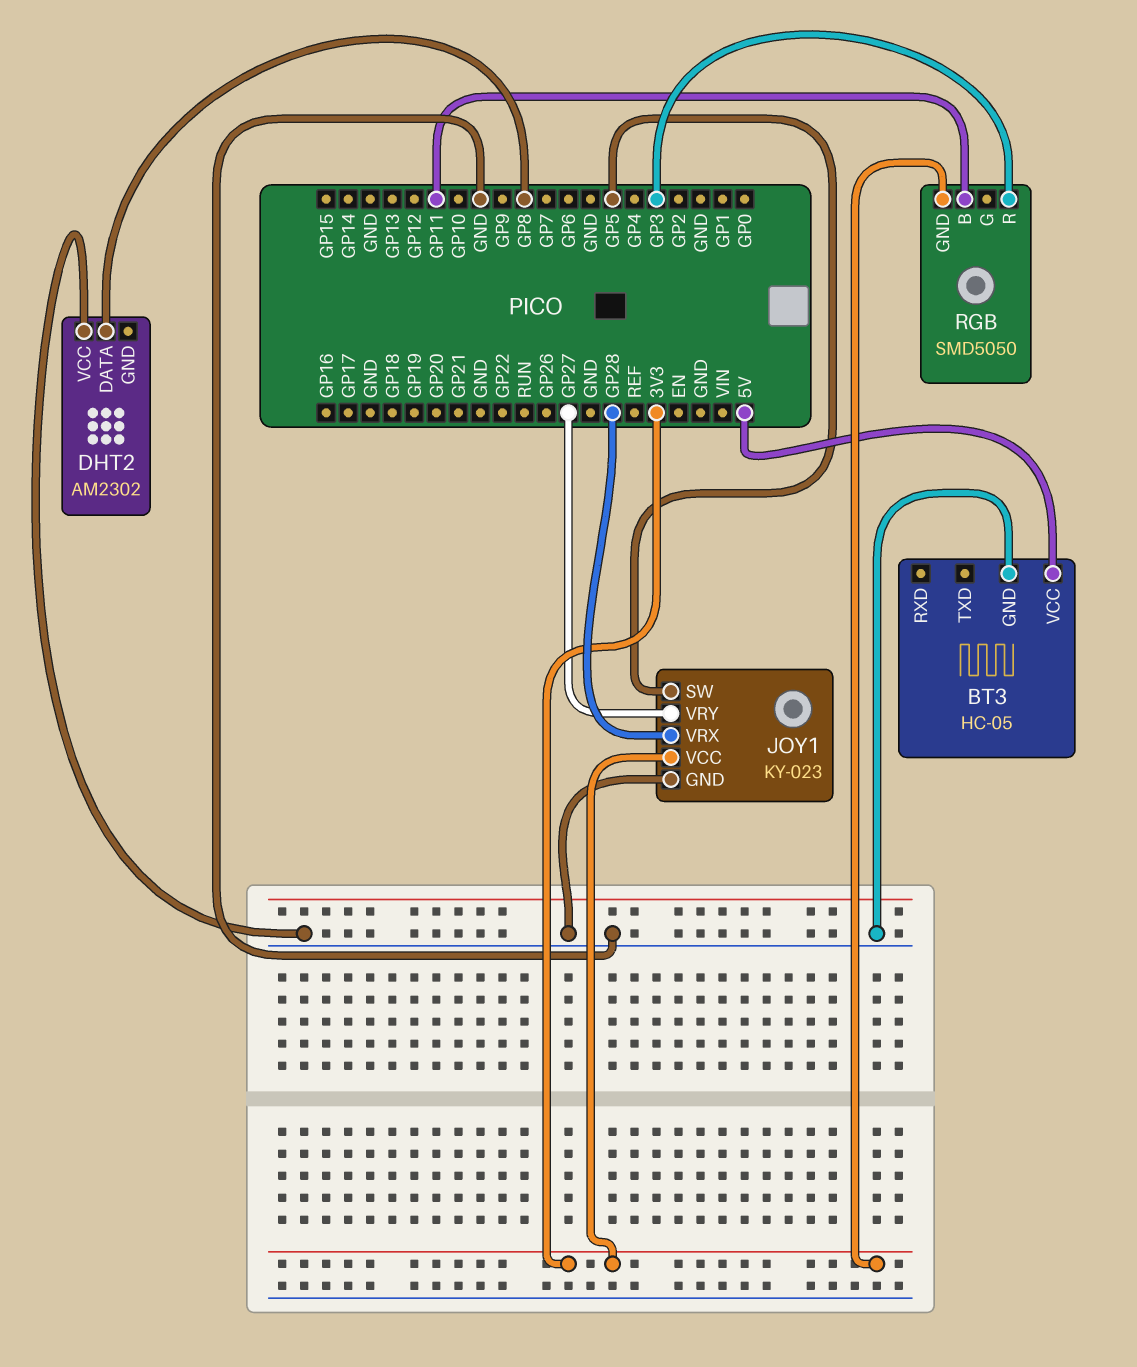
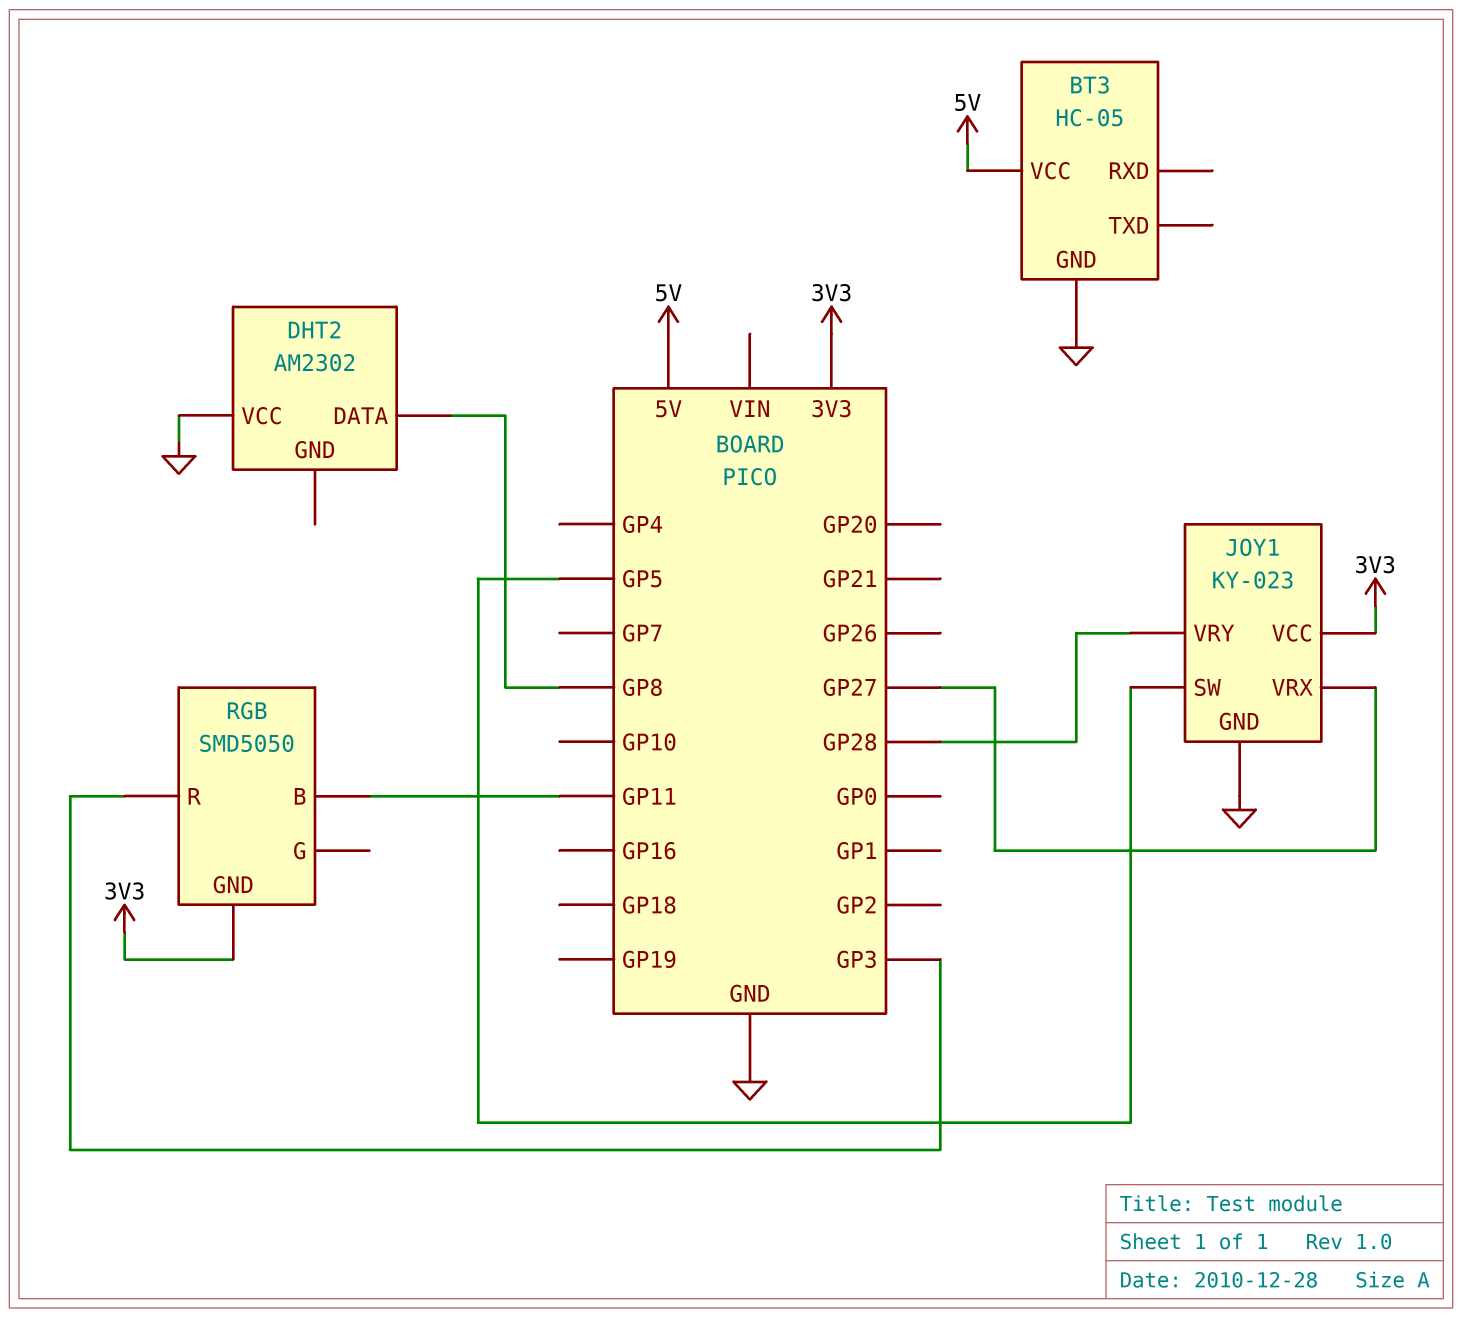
JOY1 pin VRX: GP28 -> GP27
JOY1 pin VRY: GP27 -> GP28

